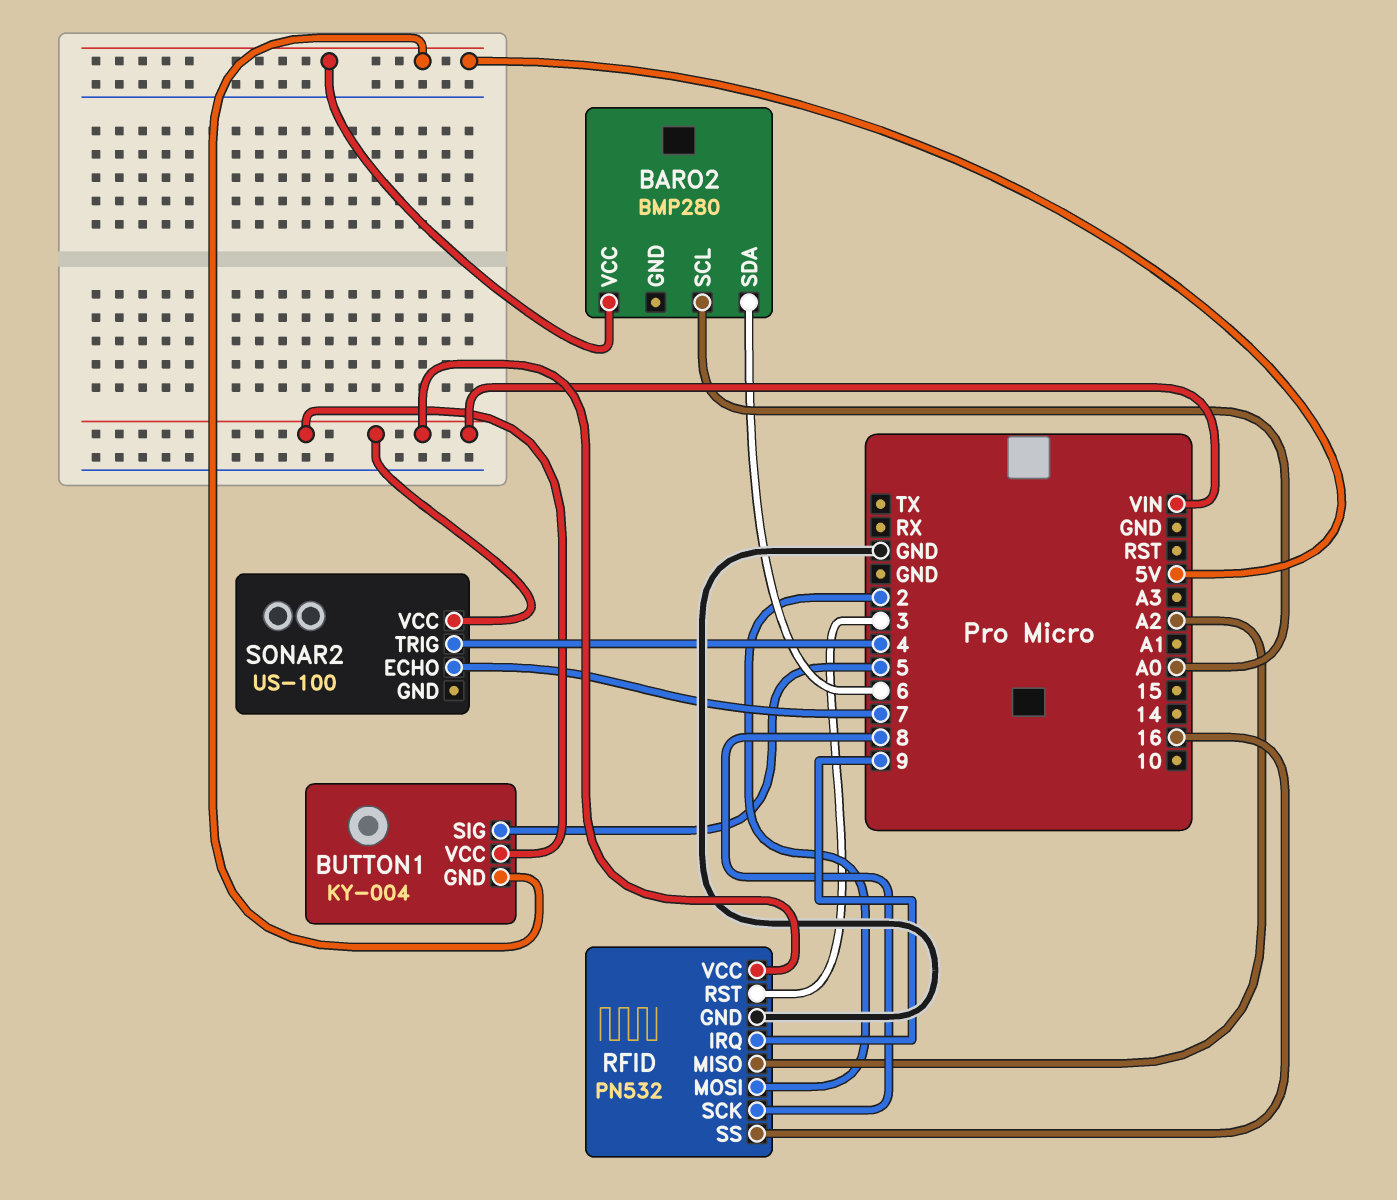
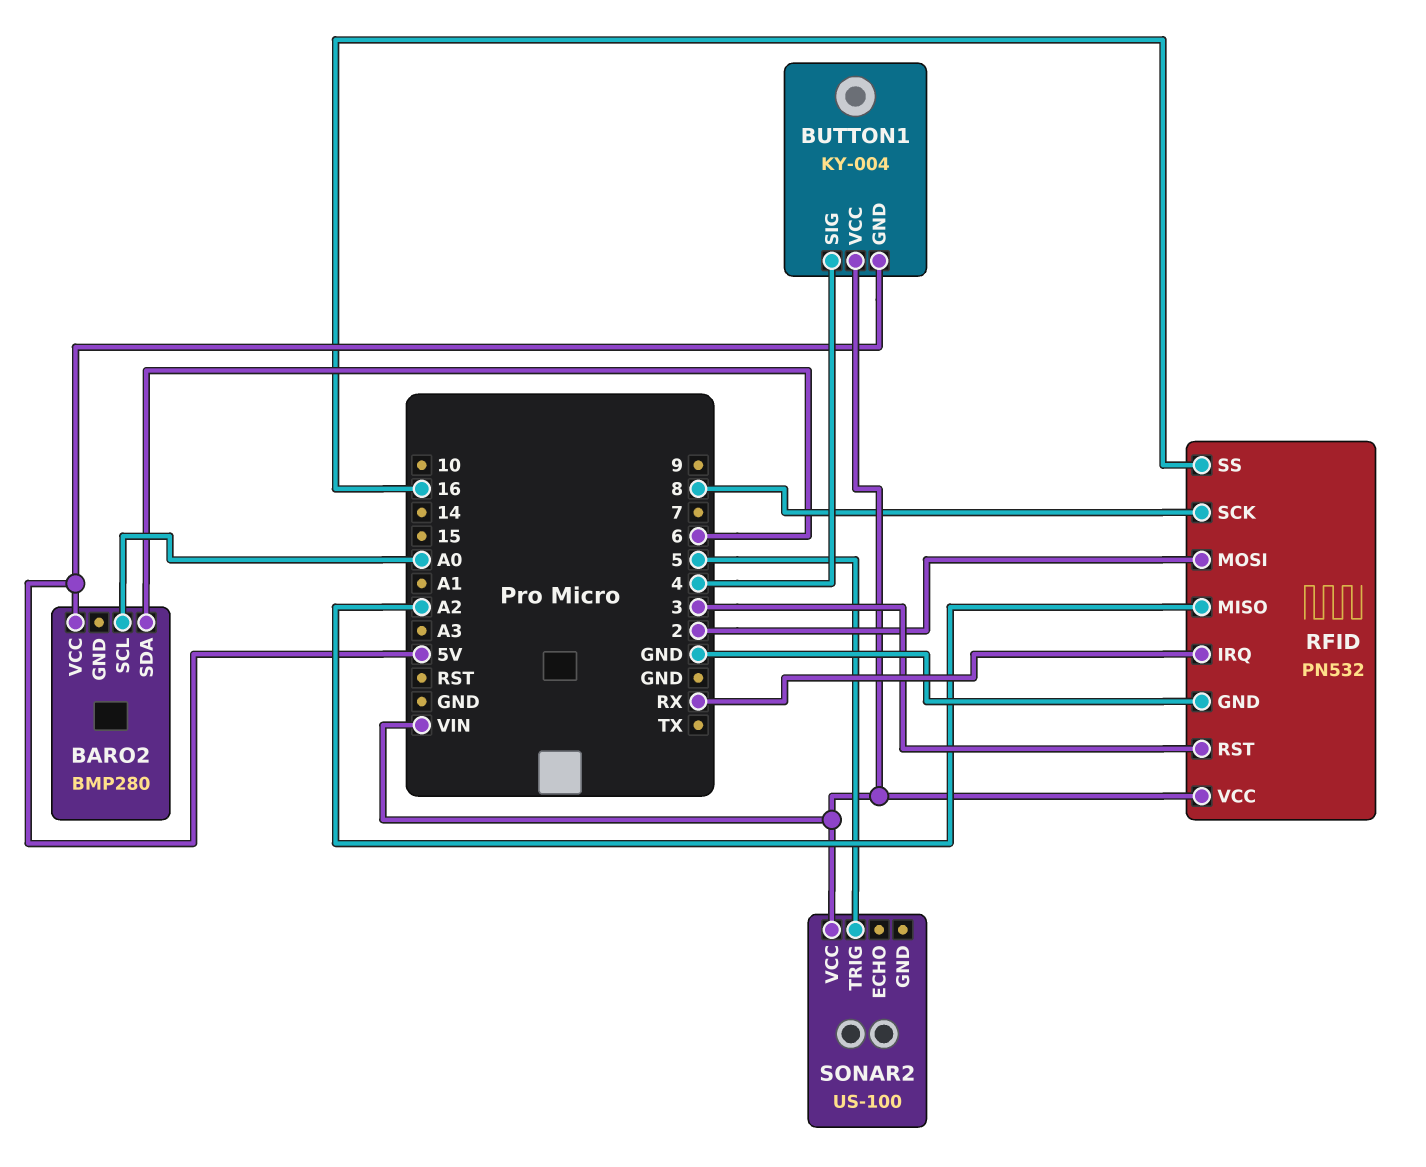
BUTTON1 pin SIG: 5 -> 4
RFID pin IRQ: 9 -> RX
SONAR2 pin ECHO: 7 -> none
SONAR2 pin TRIG: 4 -> 5

